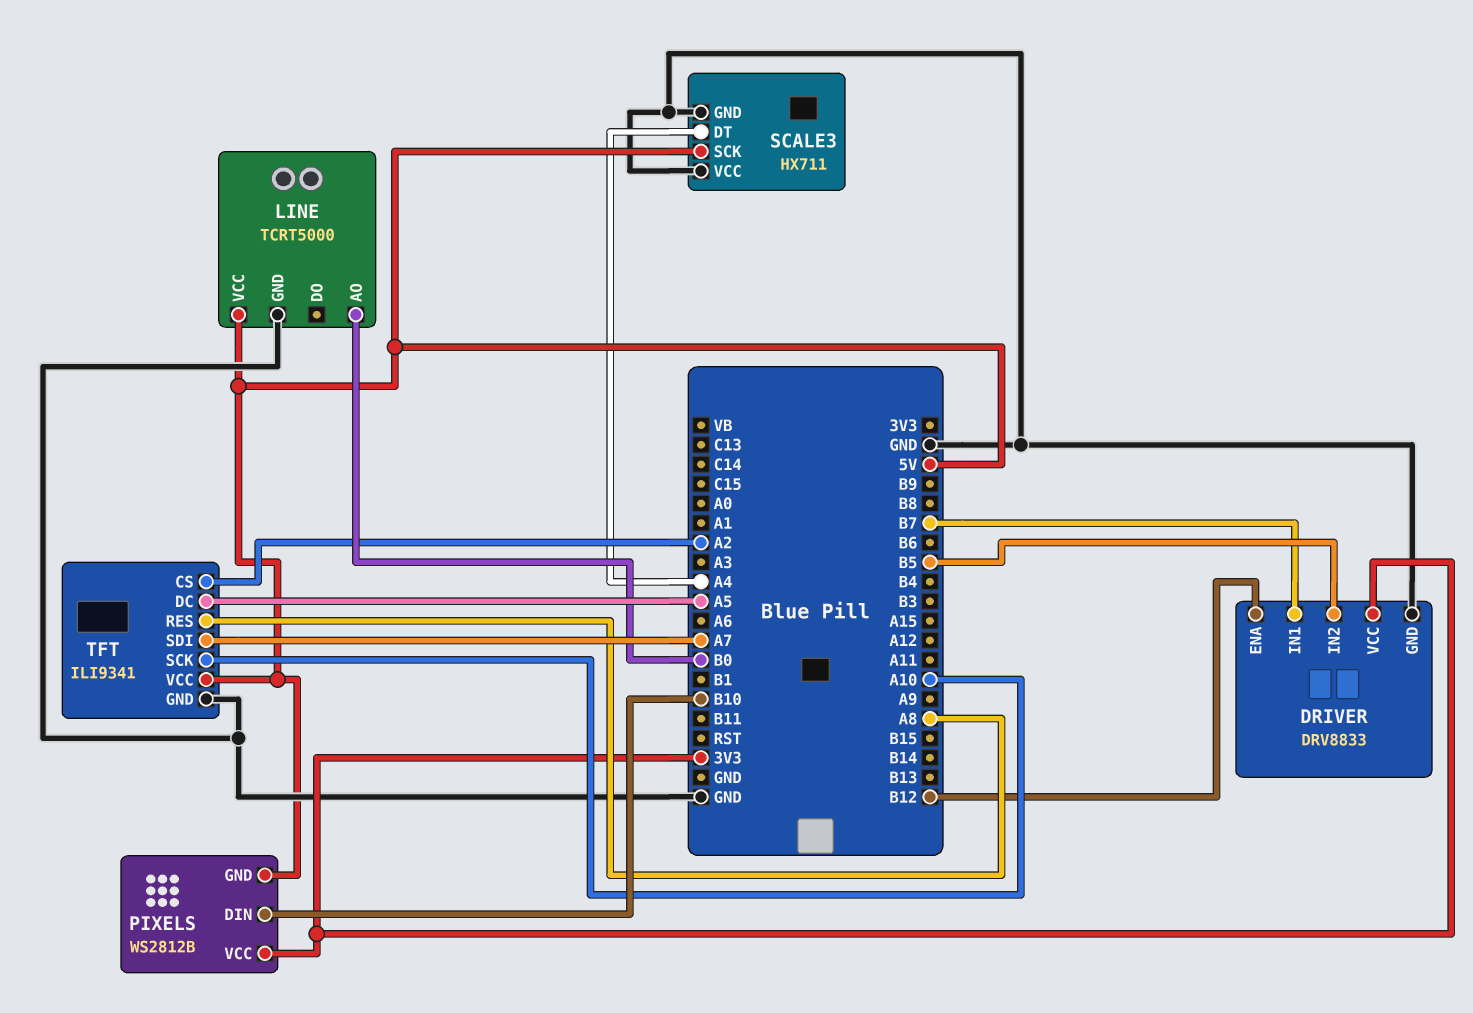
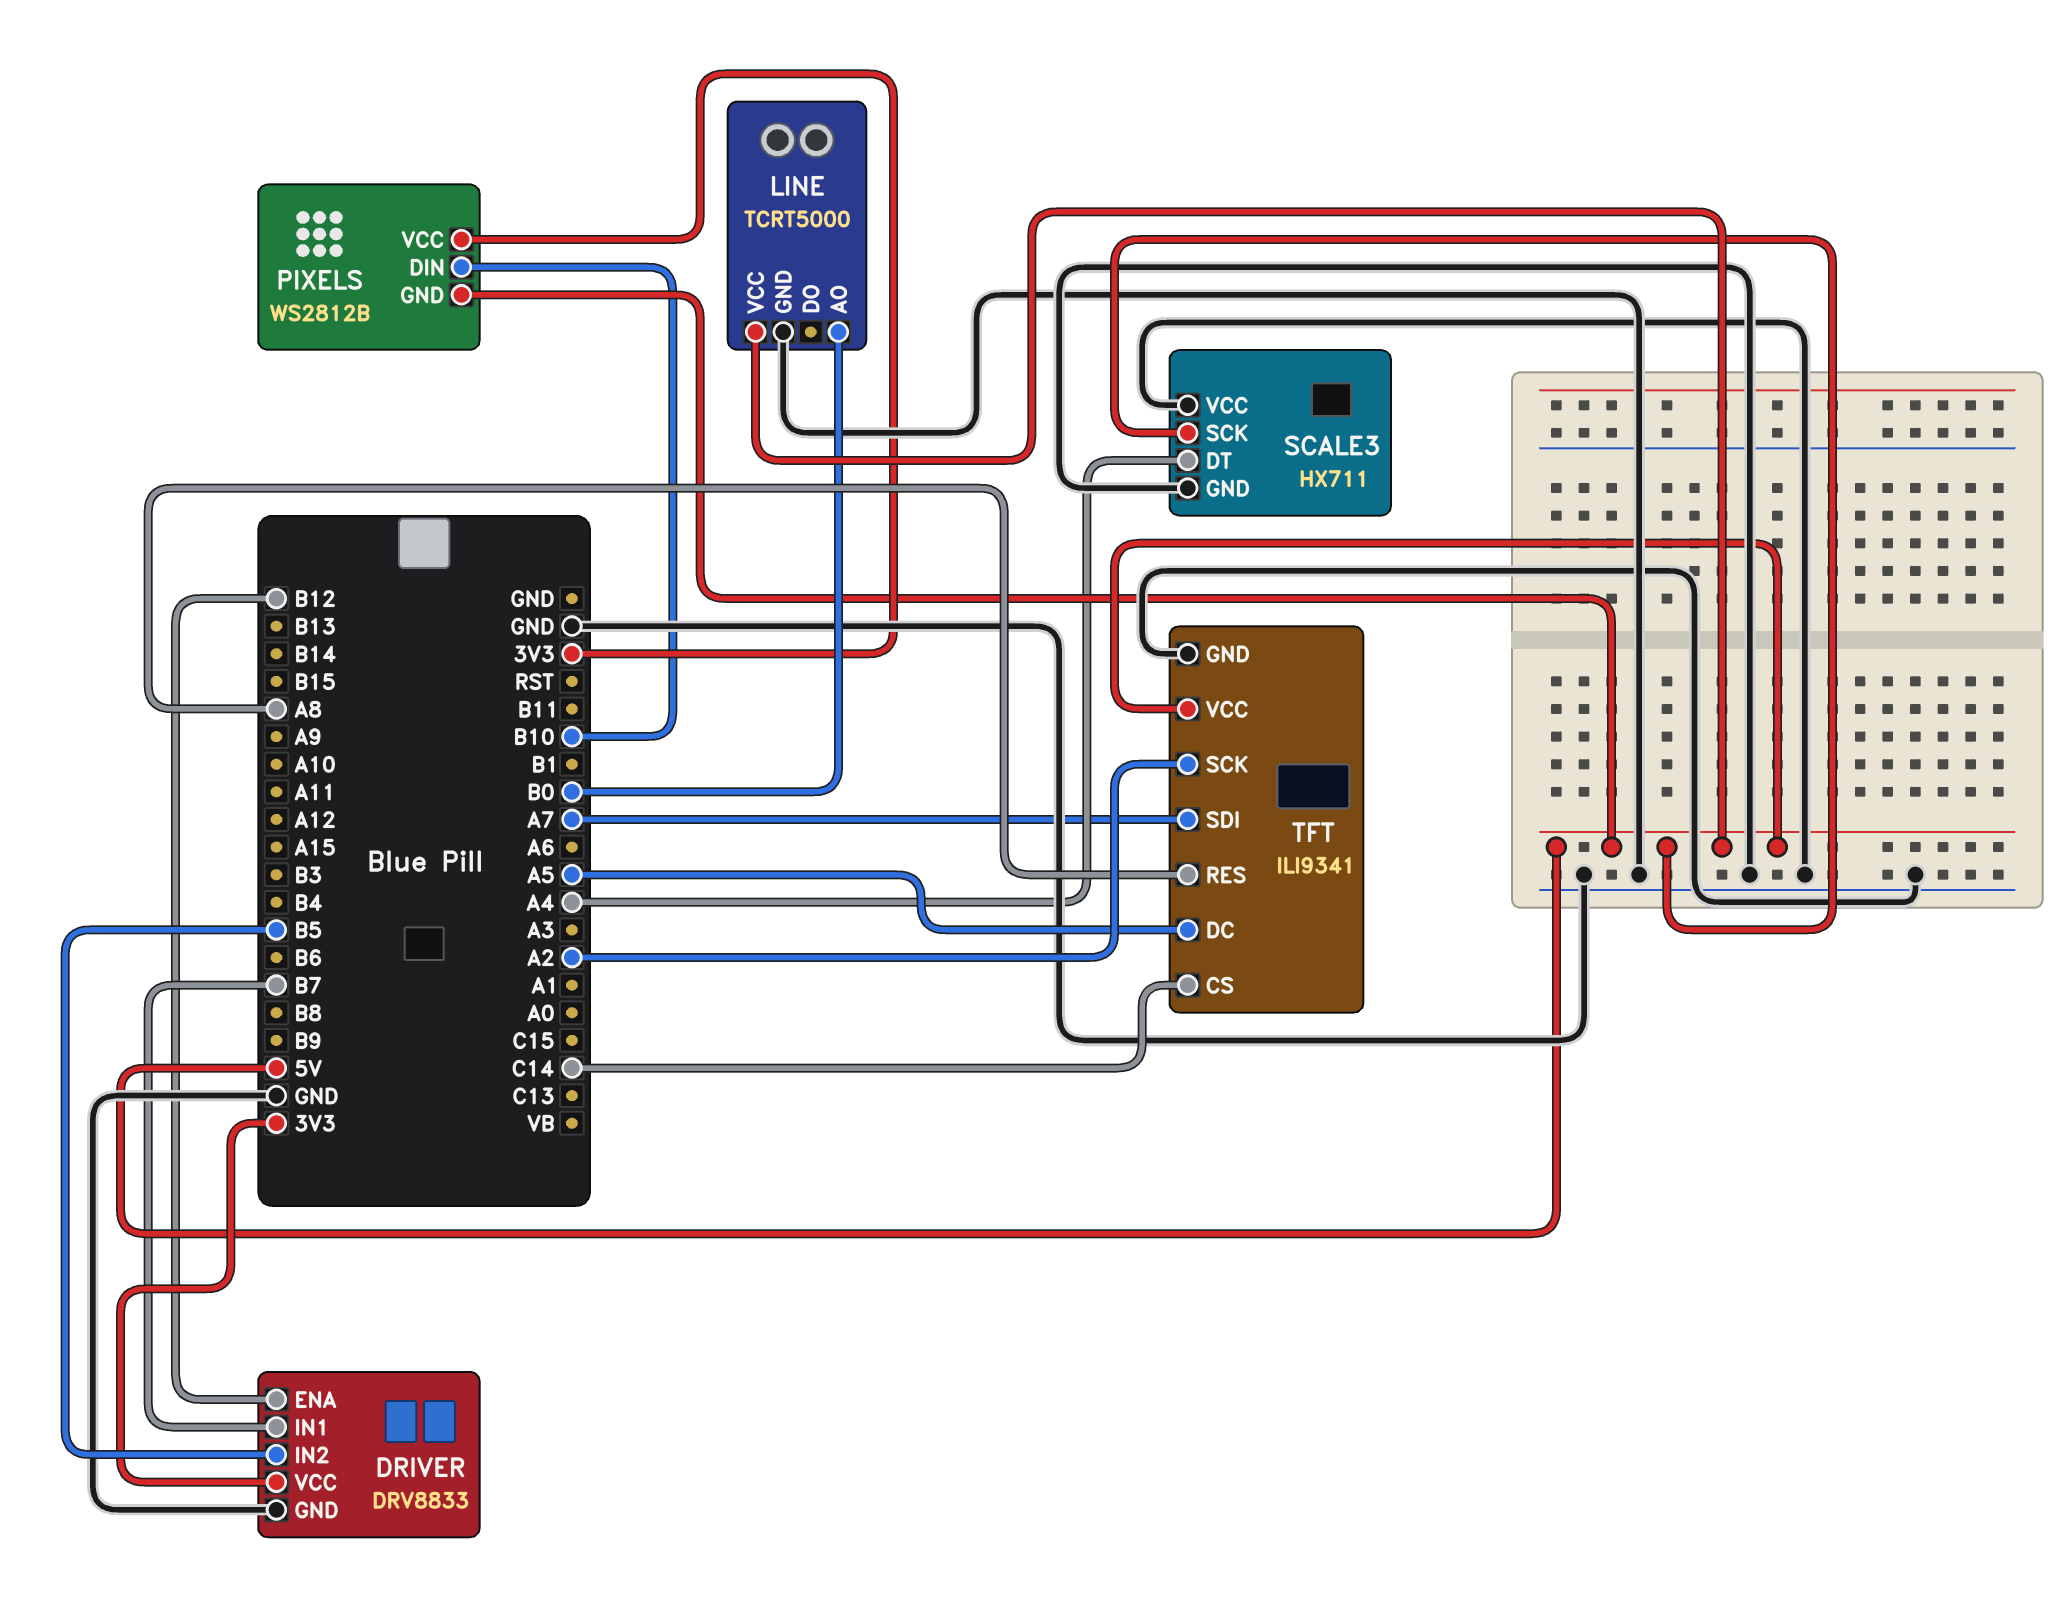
TFT pin CS: A2 -> C14
TFT pin SCK: A10 -> A2

